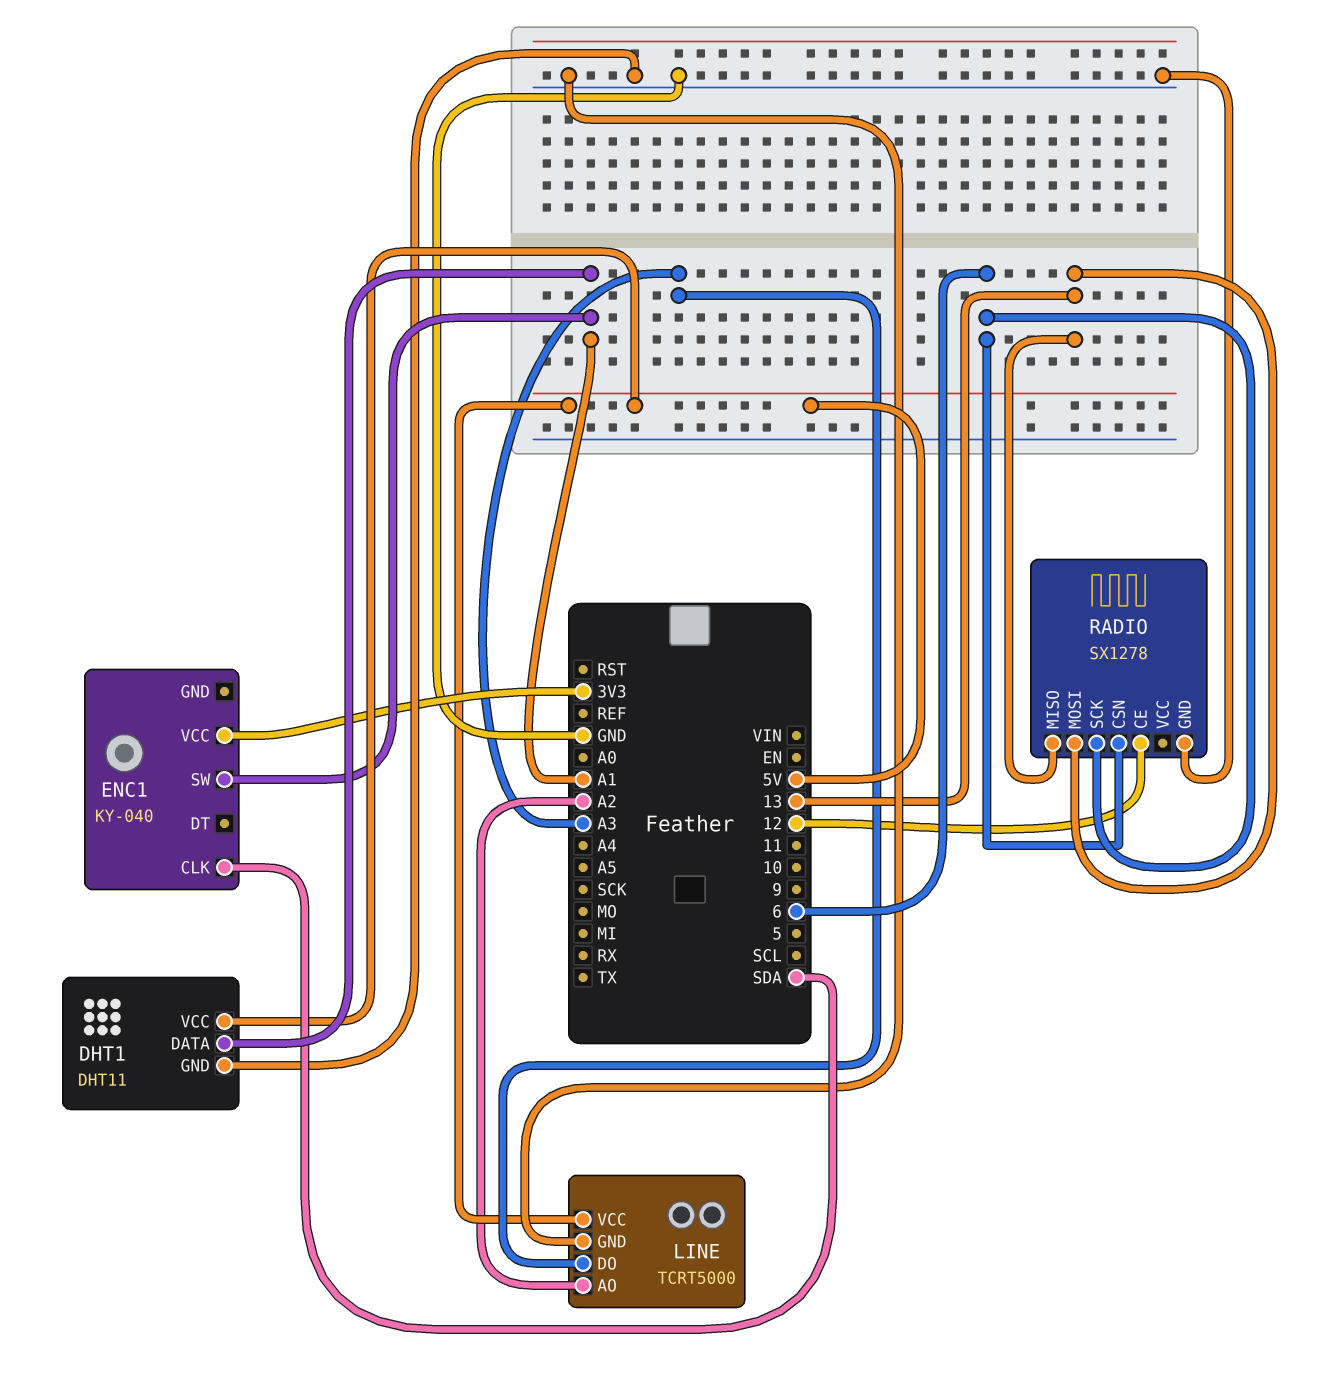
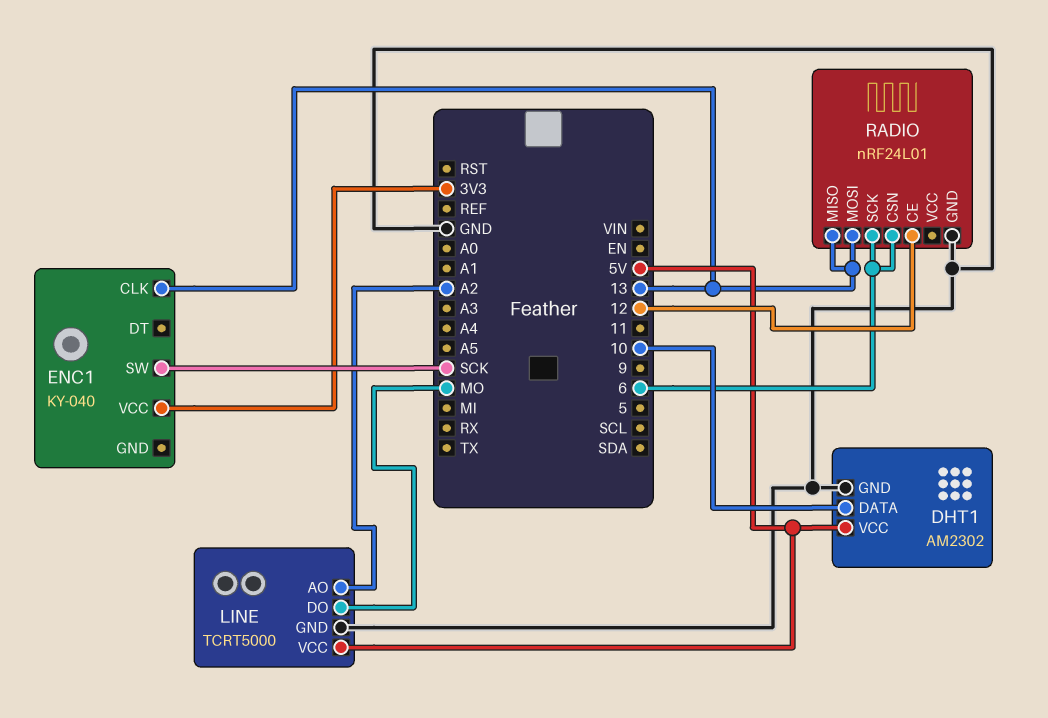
DHT1: DHT11 -> AM2302
DHT1 pin DATA: A1 -> 10
ENC1 pin CLK: SDA -> 13
ENC1 pin SW: A1 -> SCK
LINE pin DO: A3 -> MO
RADIO: SX1278 -> nRF24L01

